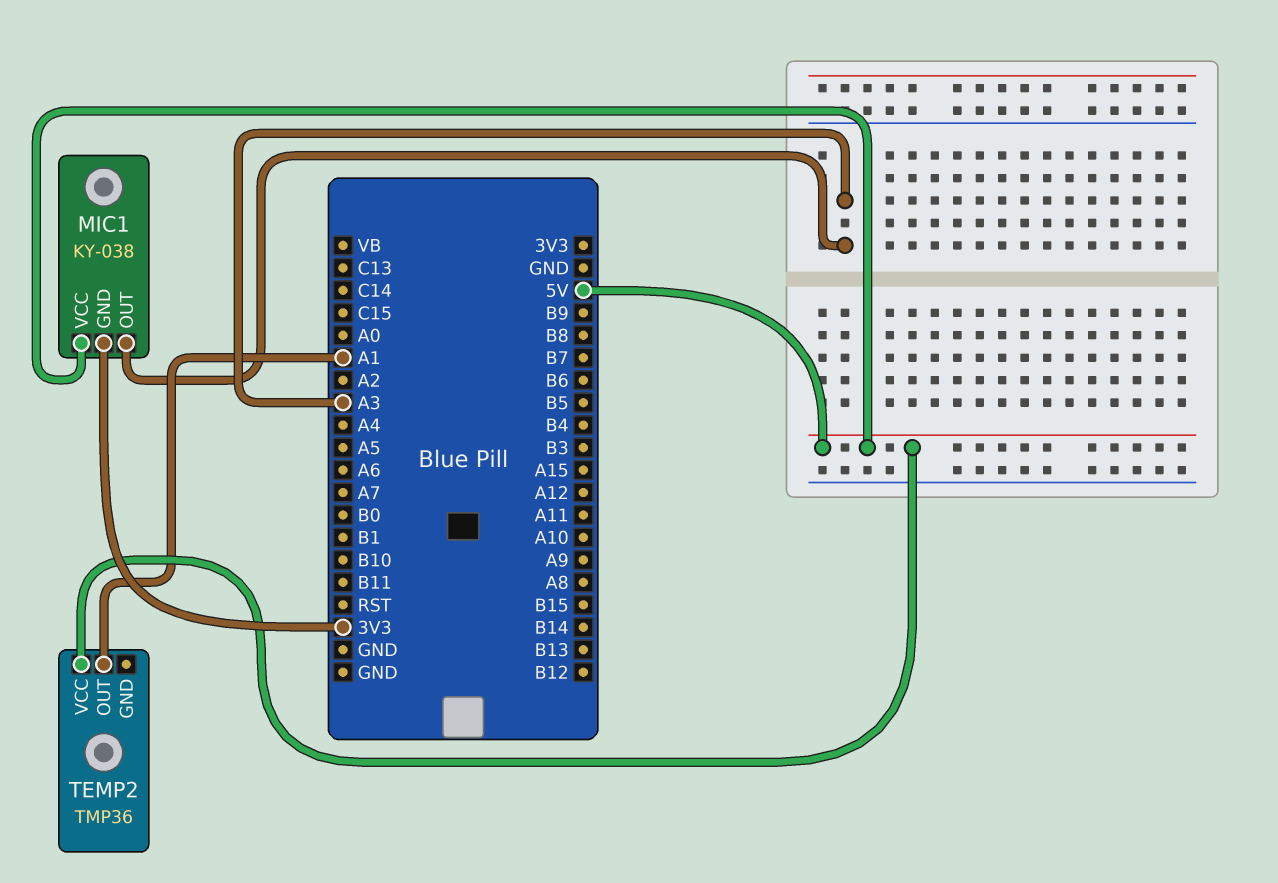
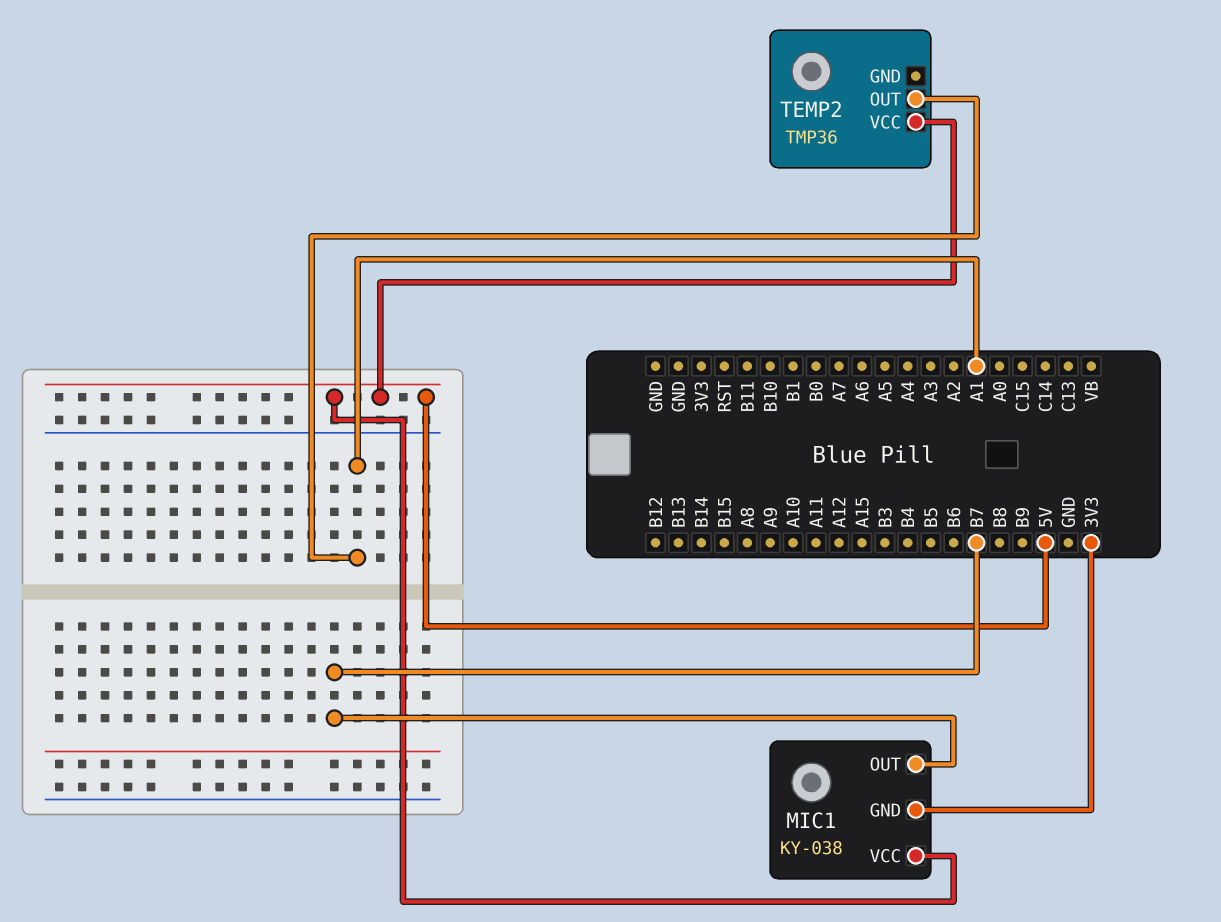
MIC1 pin OUT: A3 -> B7

